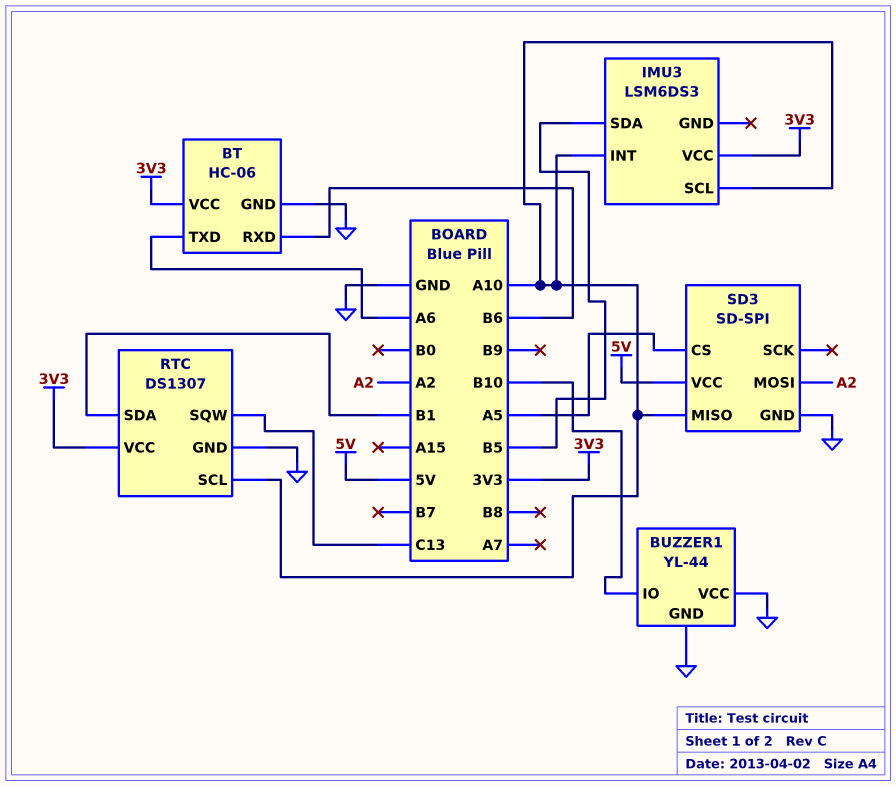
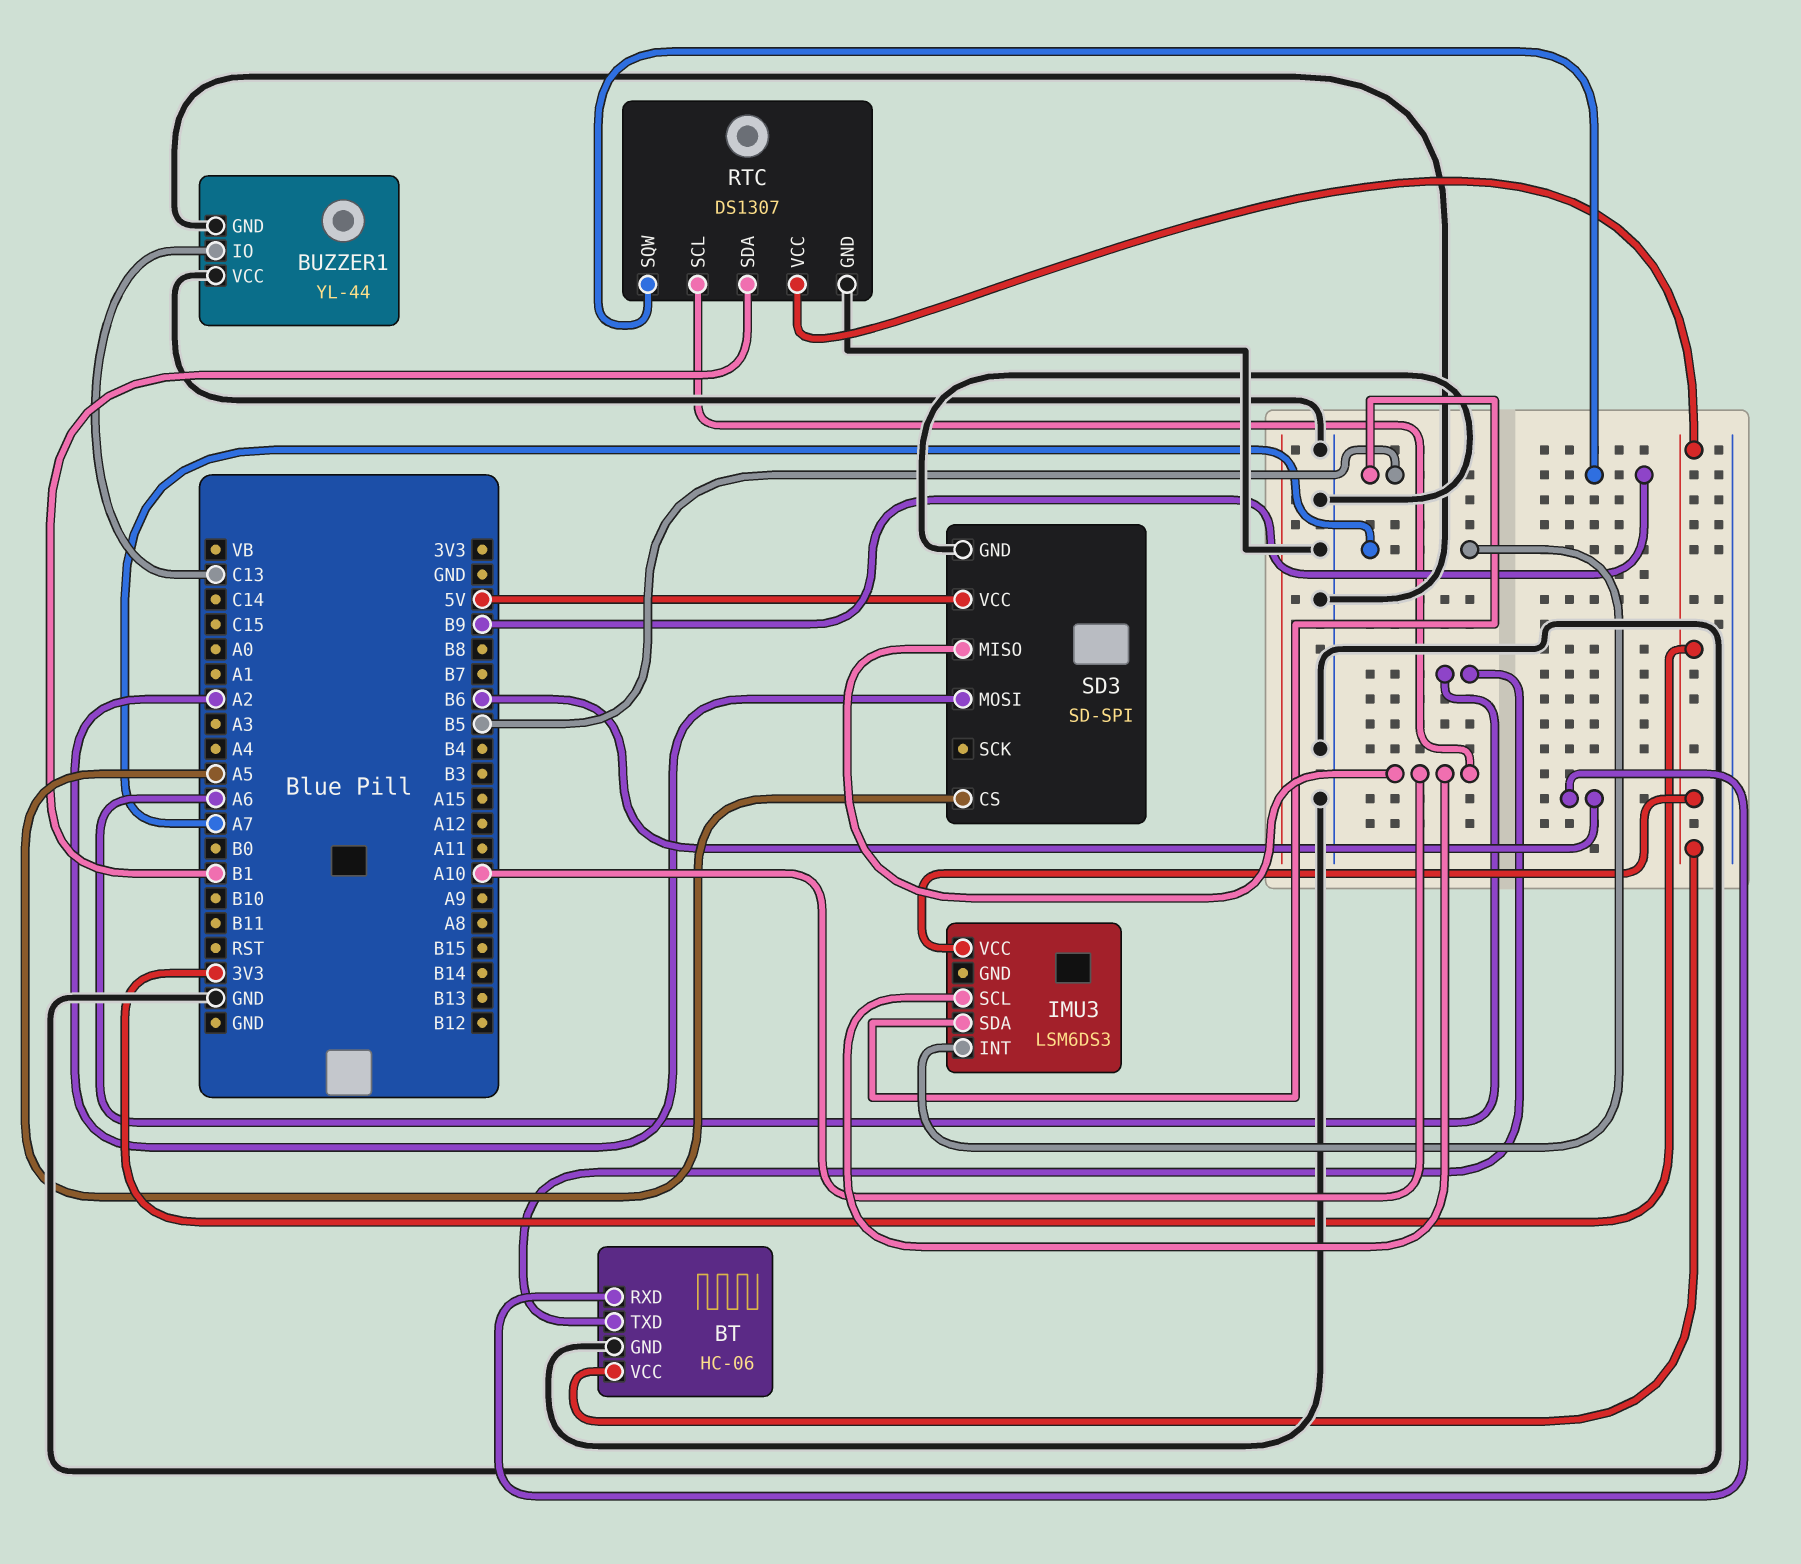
BUZZER1 pin IO: B10 -> C13
IMU3 pin INT: A10 -> A7
RTC pin SQW: C13 -> B9

